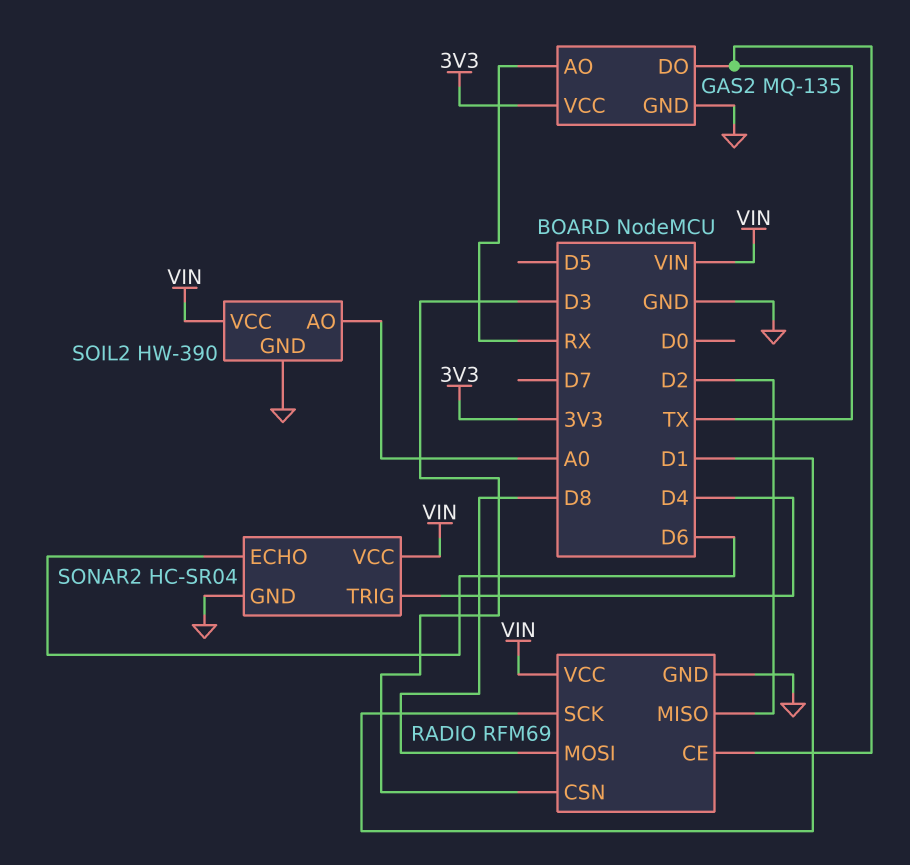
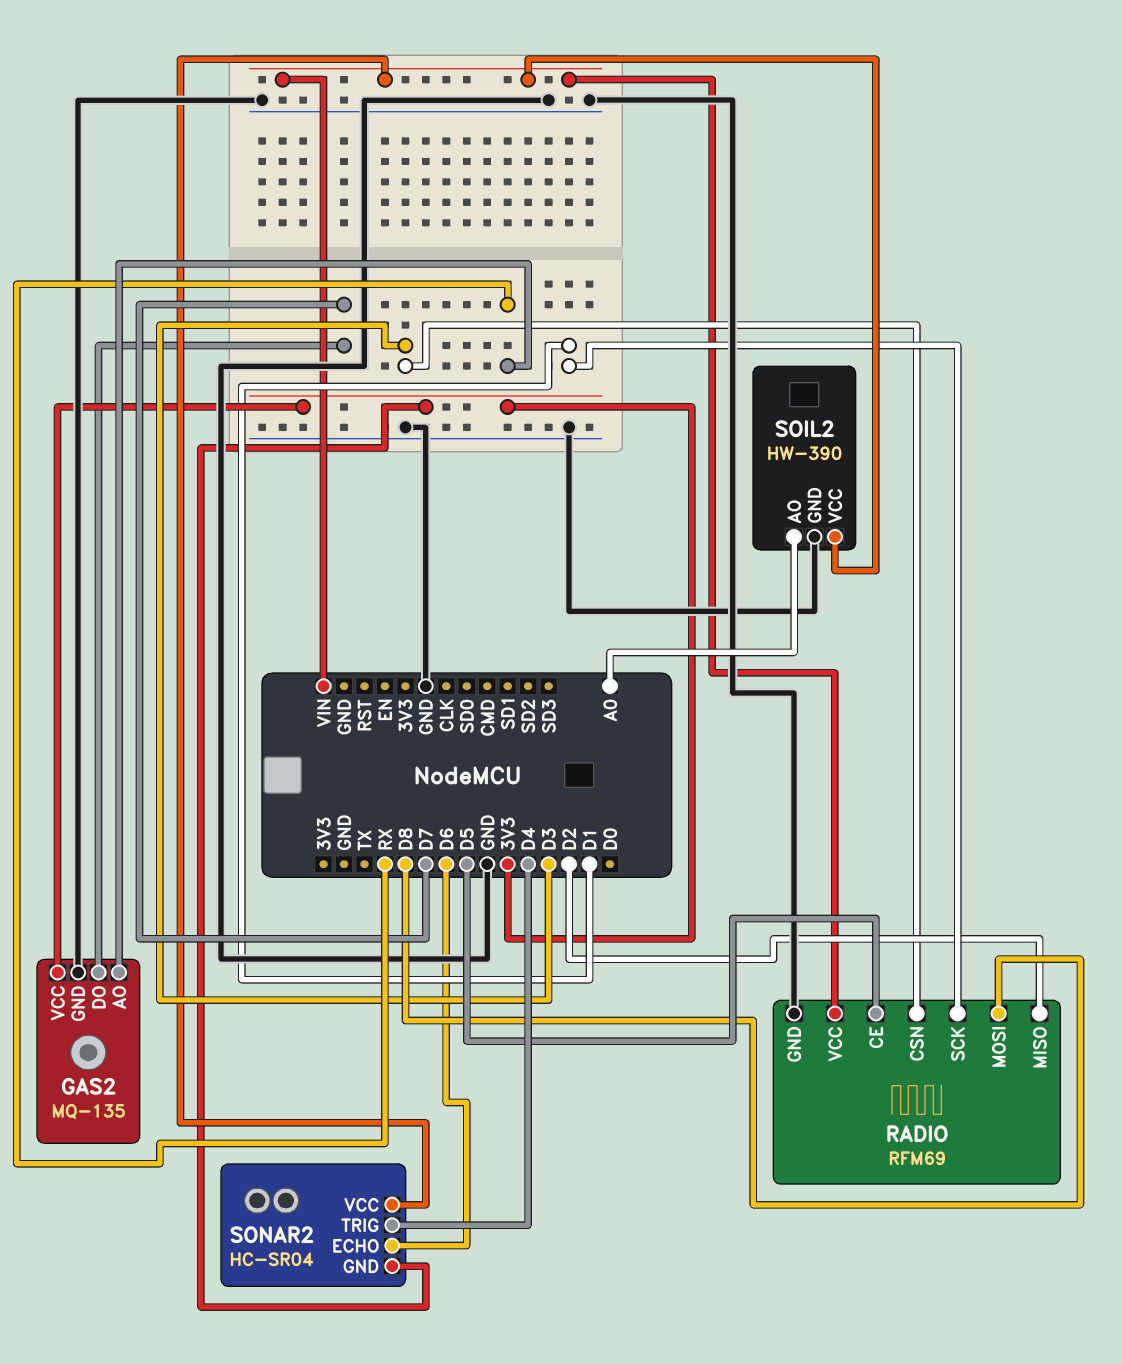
GAS2 pin DO: TX -> D7
RADIO pin CE: TX -> D5
SONAR2 pin GND: GND -> 3V3

